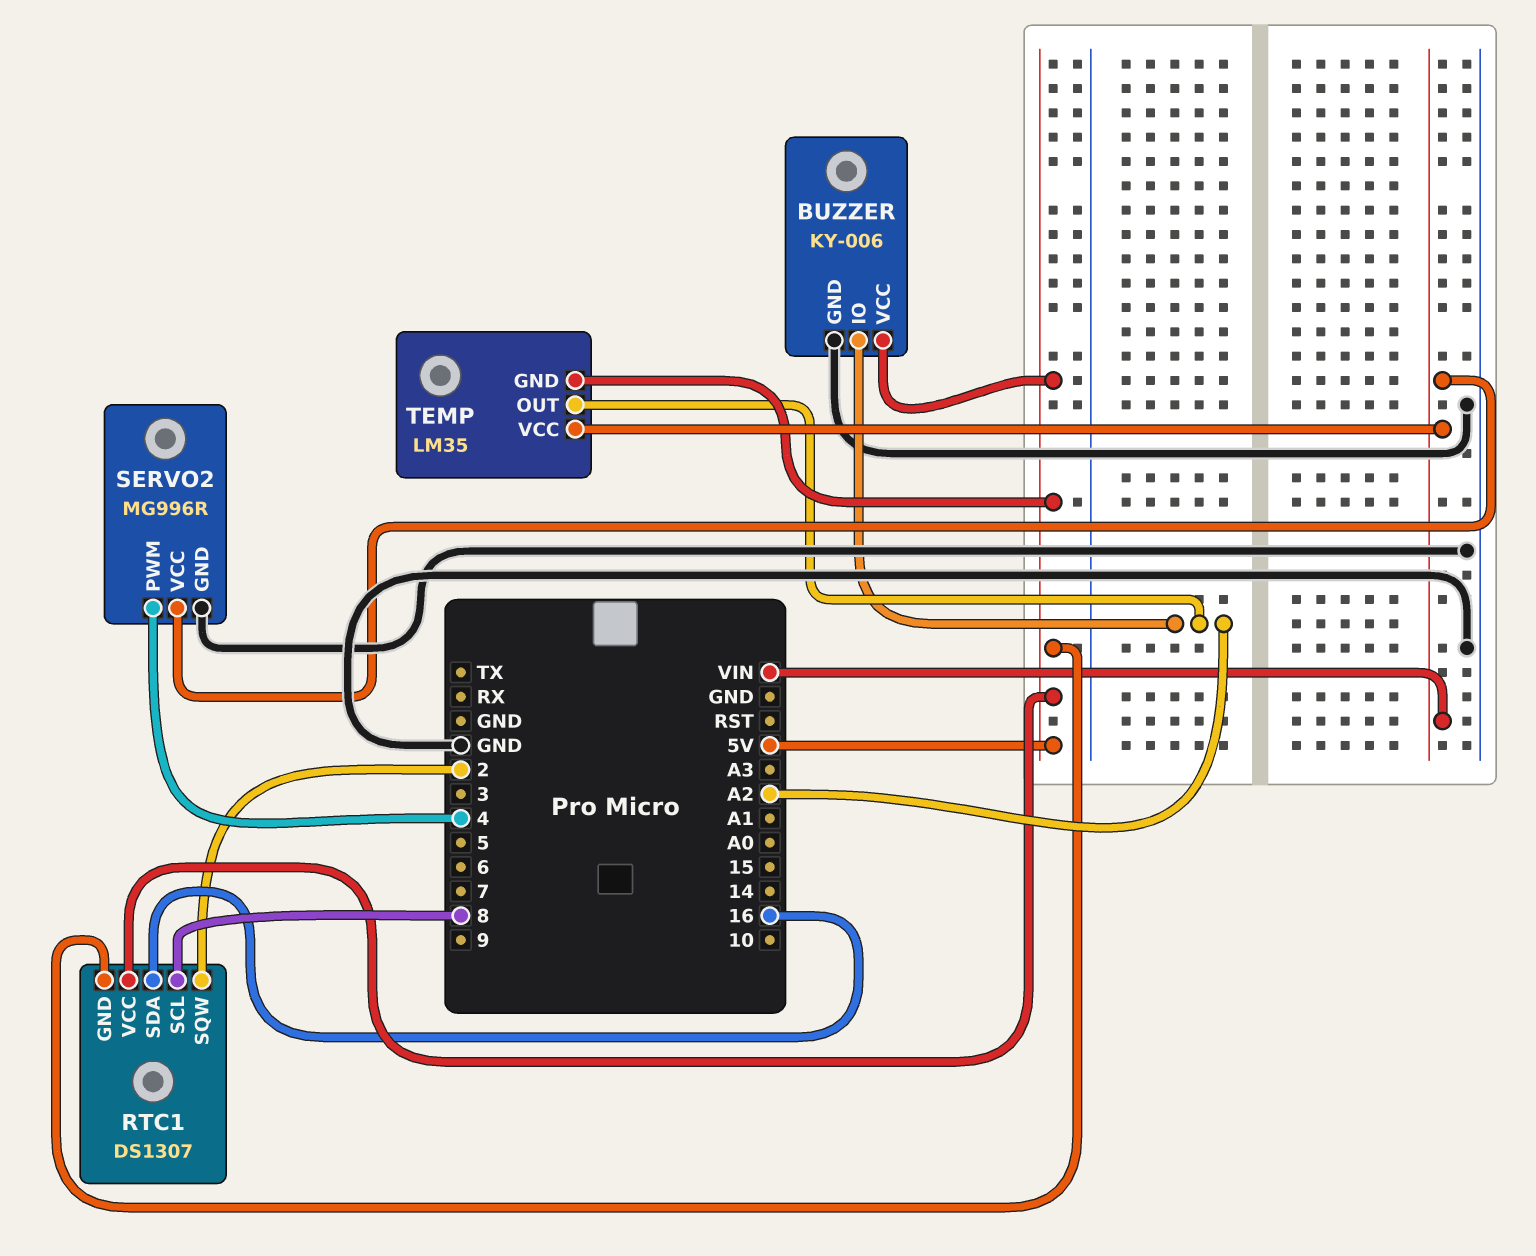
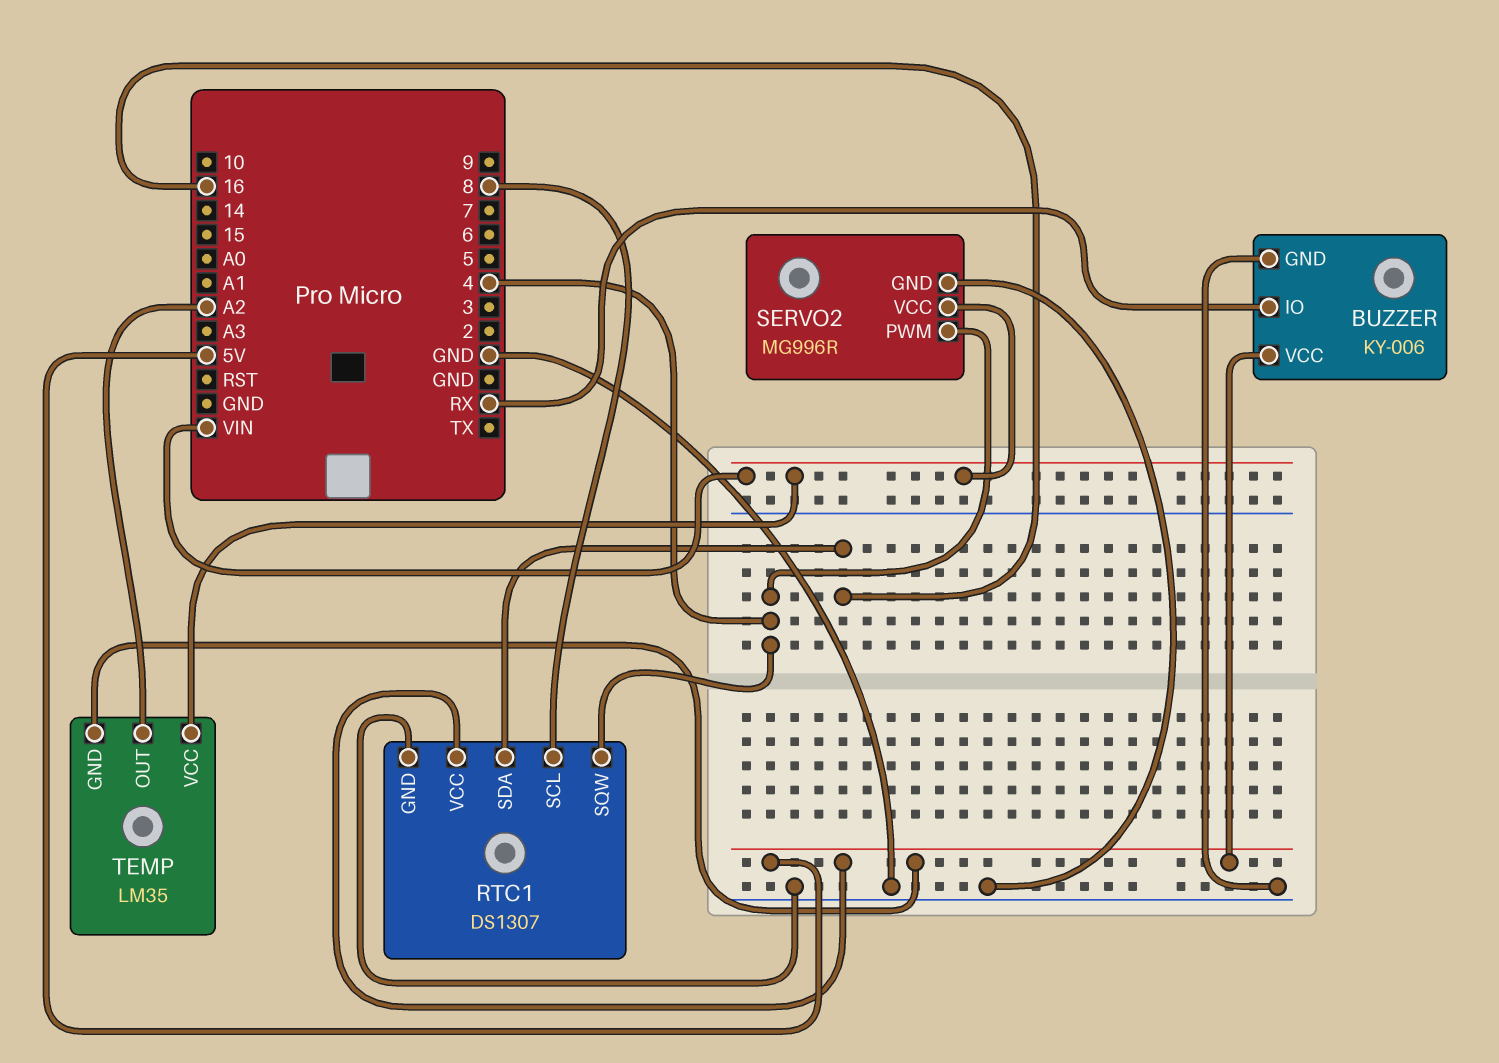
BUZZER pin IO: A2 -> RX
RTC1 pin GND: 5V -> GND
RTC1 pin SQW: 2 -> 4

